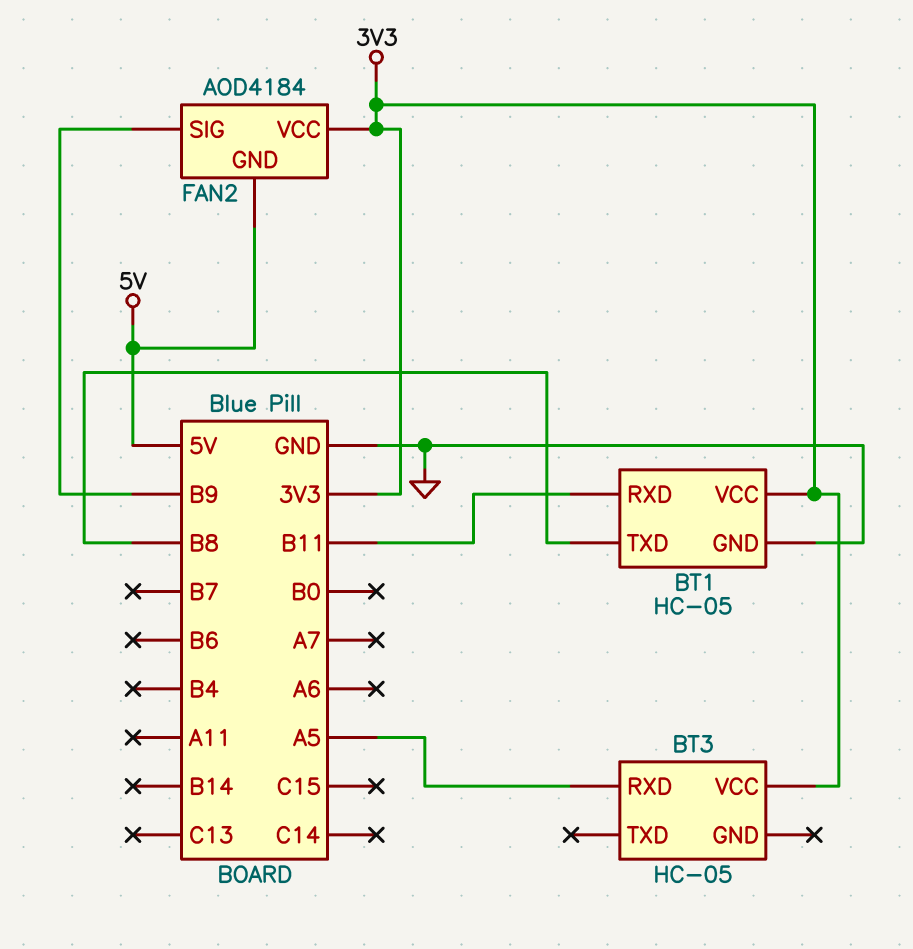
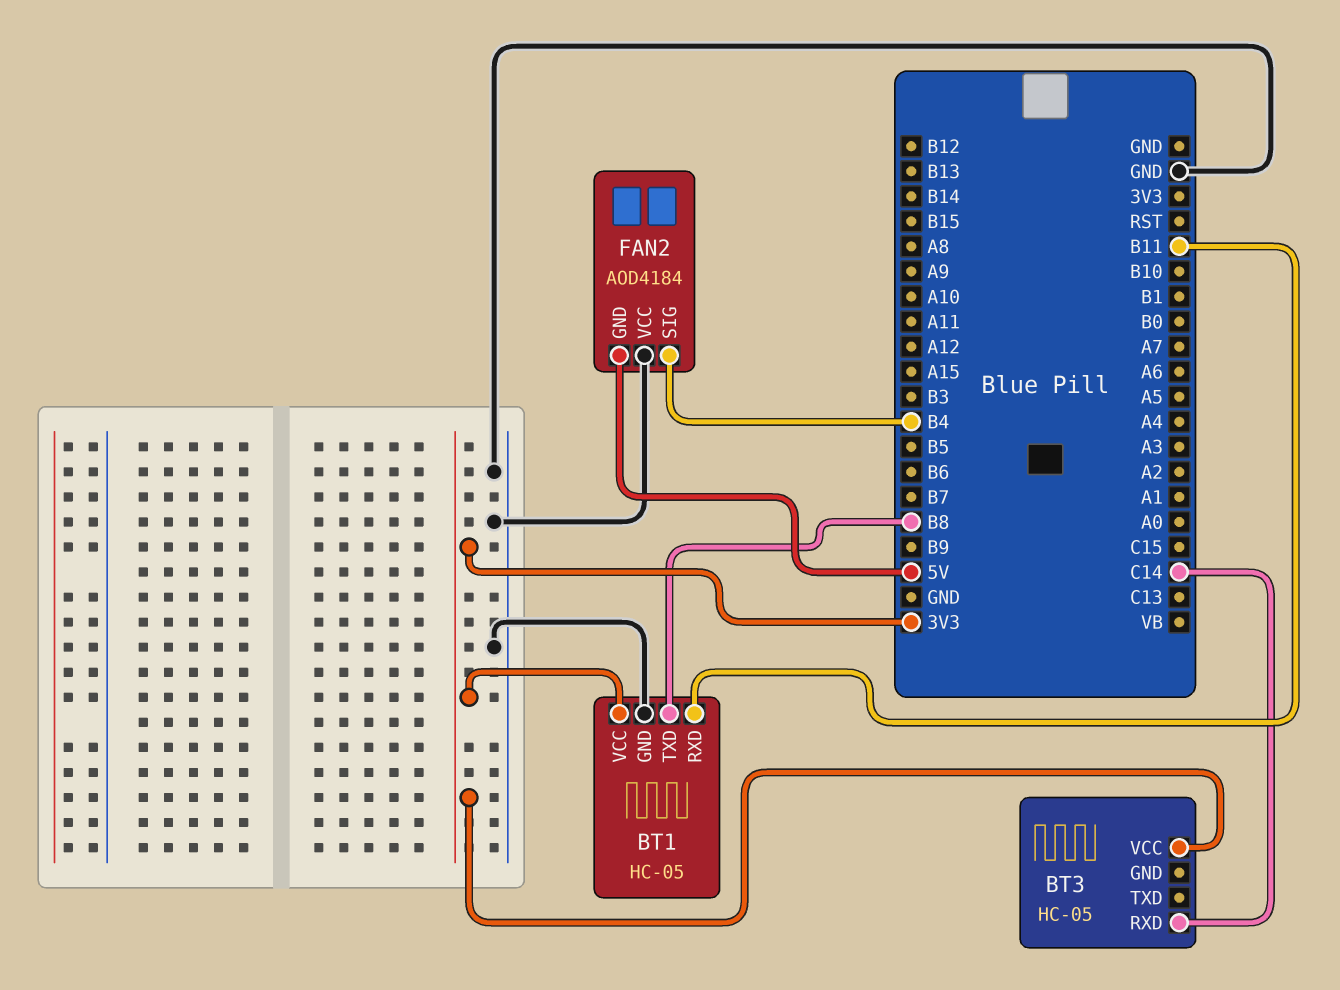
BT3 pin RXD: A5 -> C14
FAN2 pin SIG: B9 -> B4
FAN2 pin VCC: 3V3 -> GND

